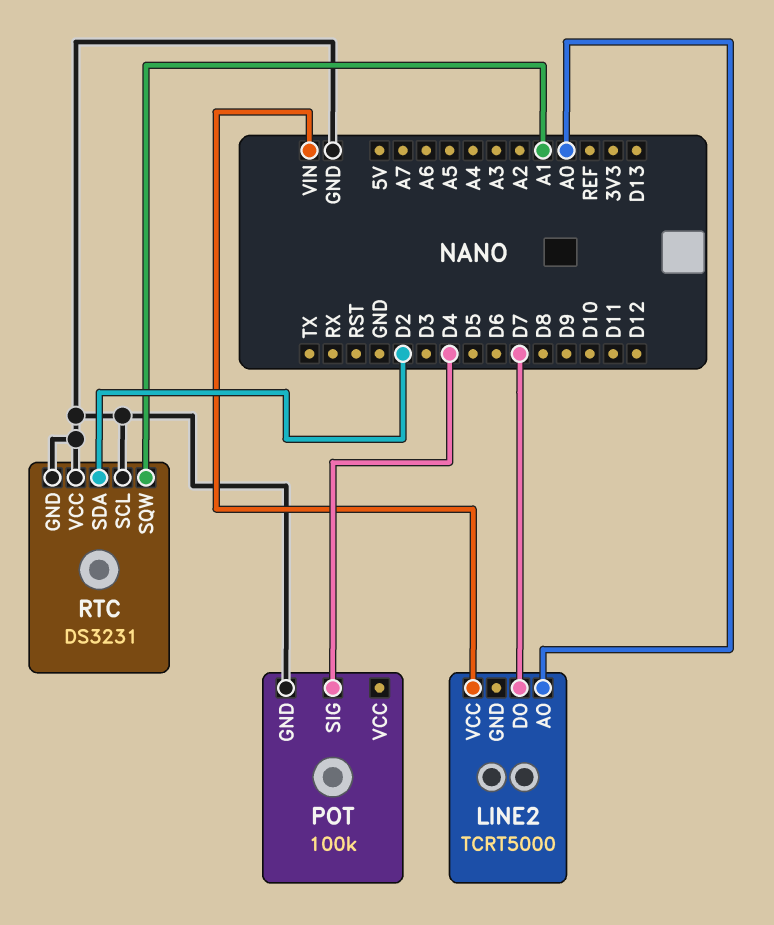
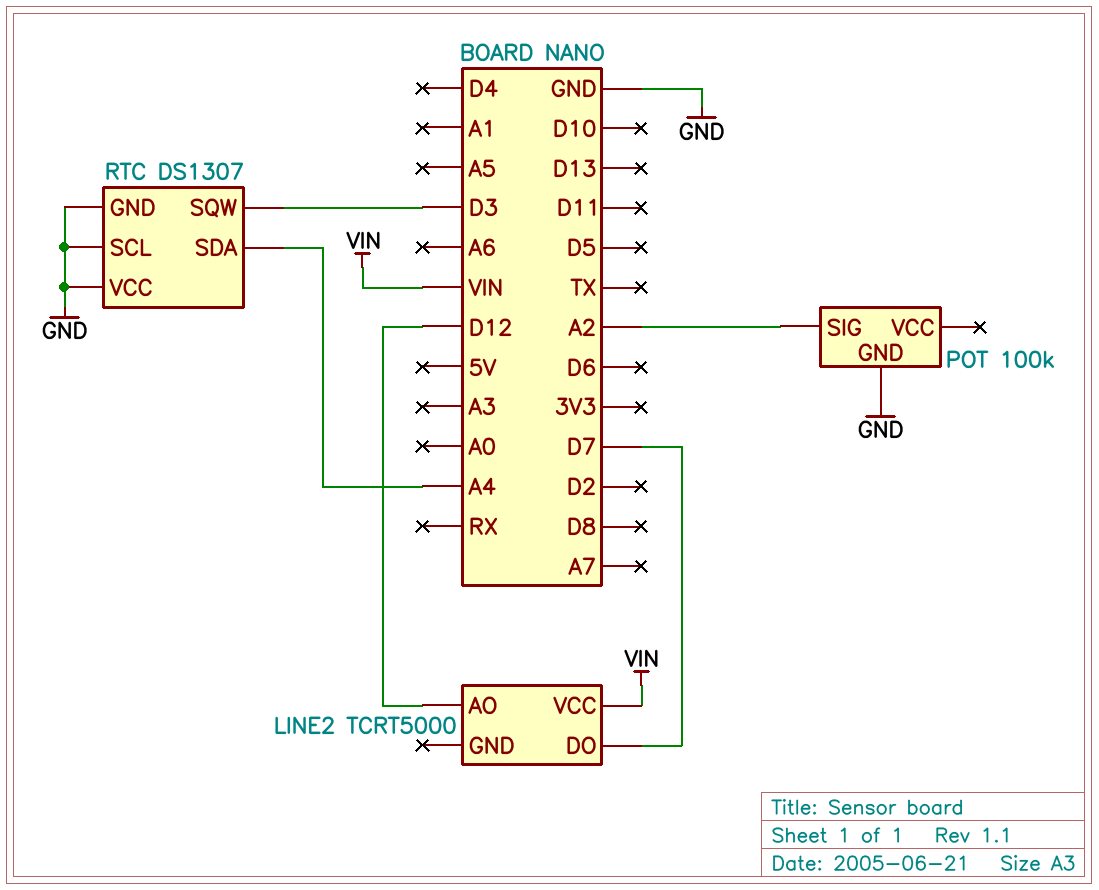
LINE2 pin AO: A0 -> D12
POT pin SIG: D4 -> A2
RTC: DS3231 -> DS1307
RTC pin SDA: D2 -> A4
RTC pin SQW: A1 -> D3

